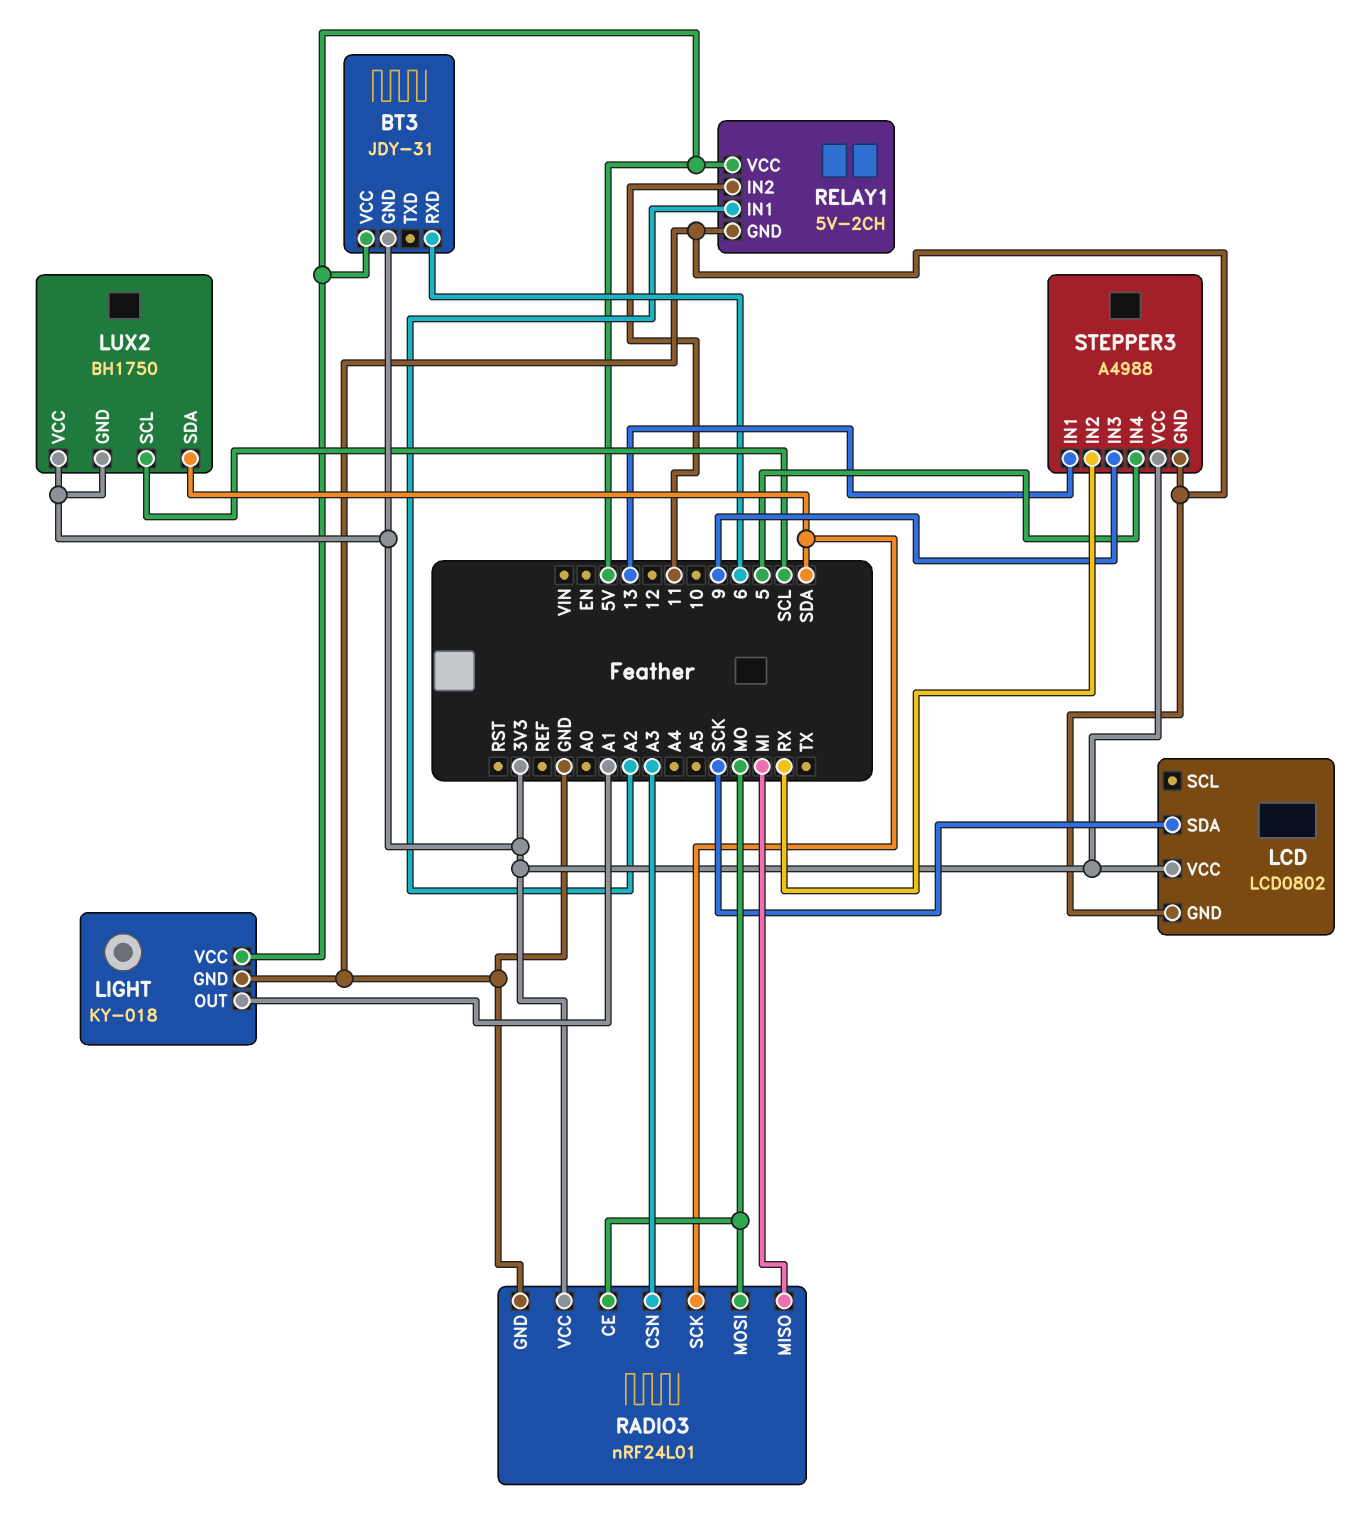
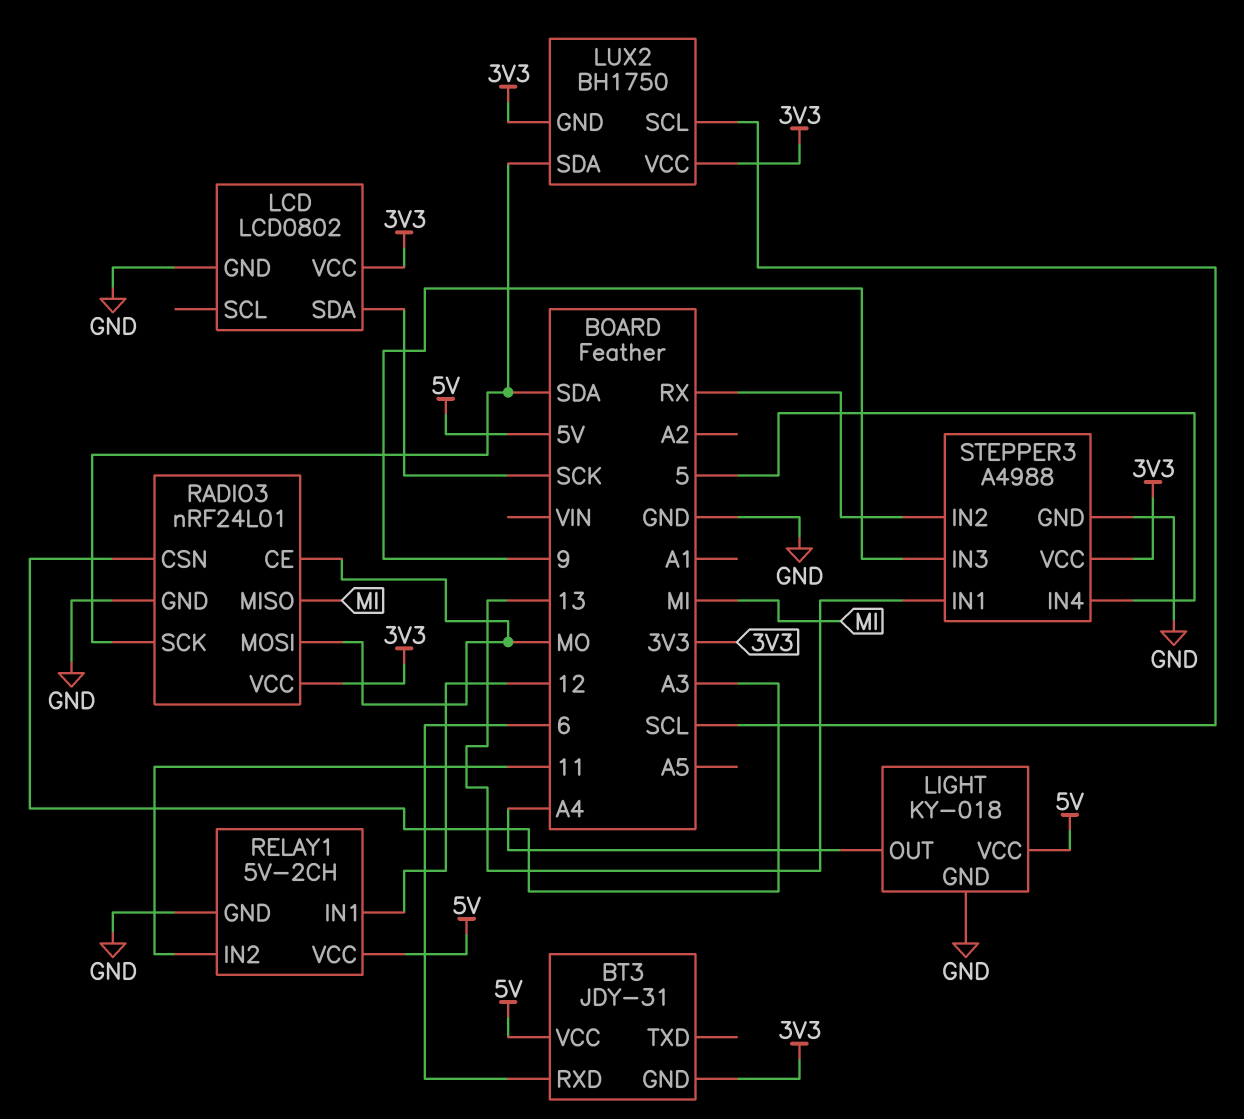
LIGHT pin OUT: A1 -> A4
RELAY1 pin IN1: A2 -> 12

